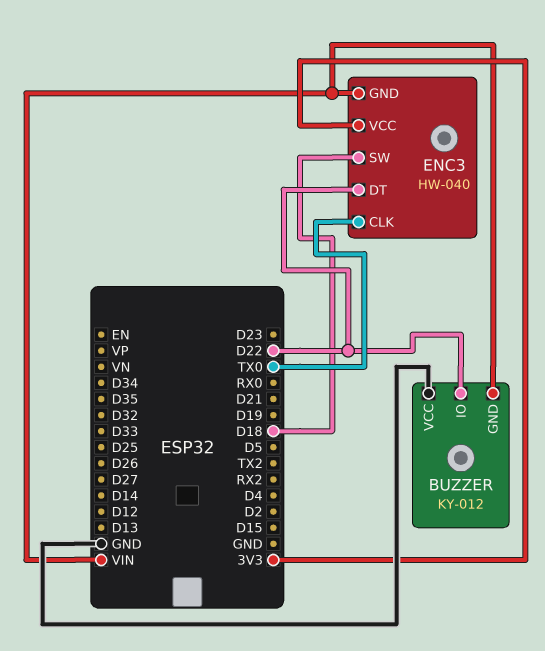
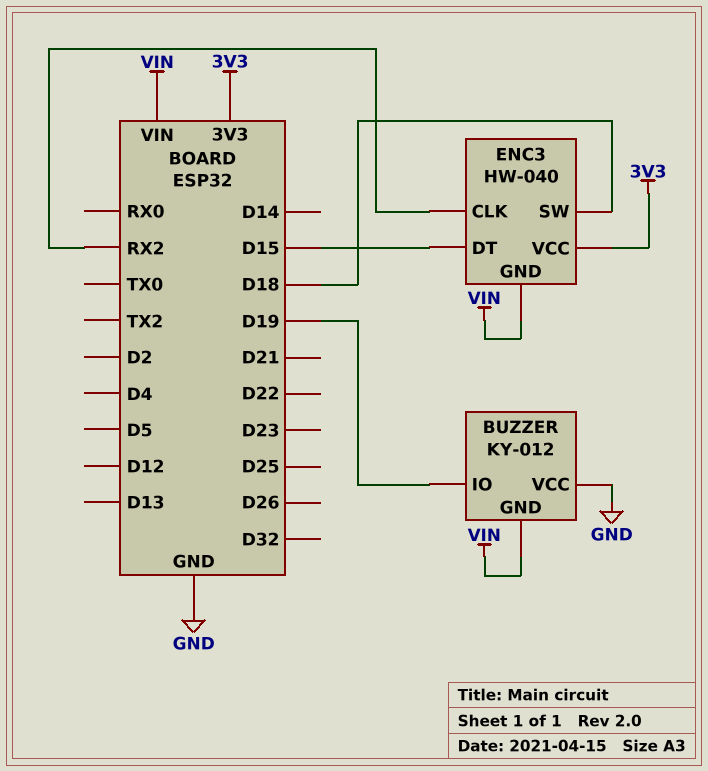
BUZZER pin IO: D22 -> D19
ENC3 pin CLK: TX0 -> RX2
ENC3 pin DT: D22 -> D15

